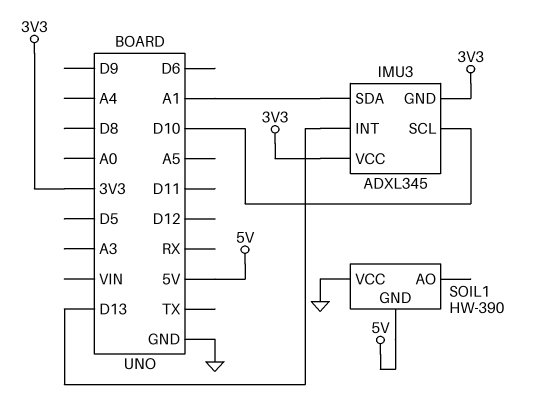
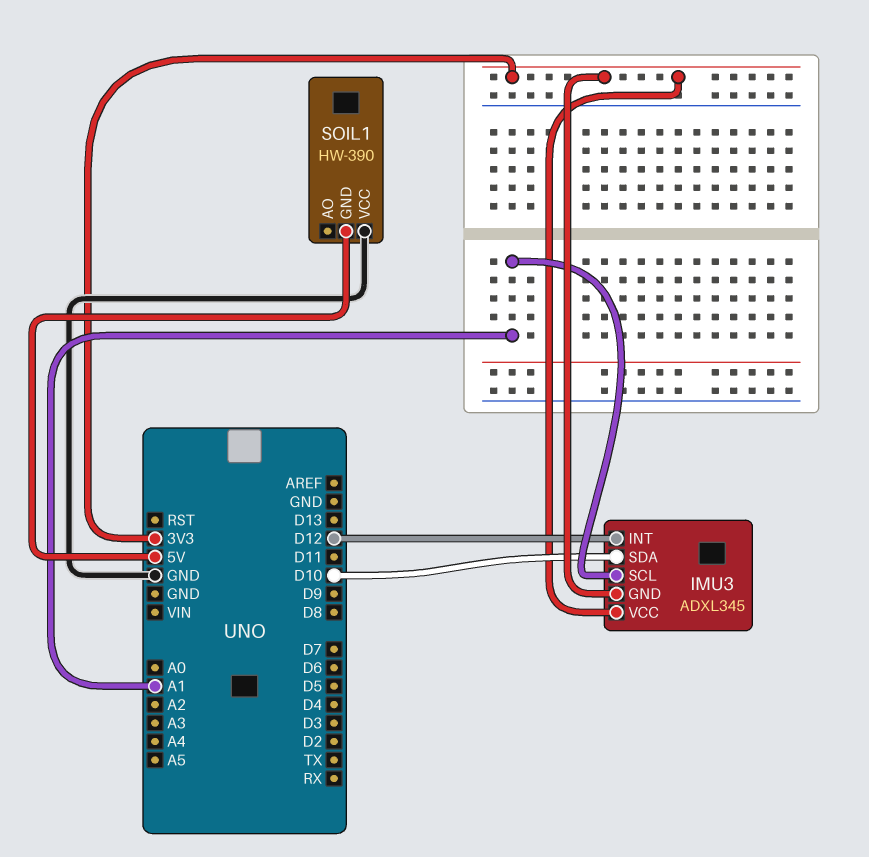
IMU3 pin INT: D13 -> D12
IMU3 pin SCL: D10 -> A1
IMU3 pin SDA: A1 -> D10

